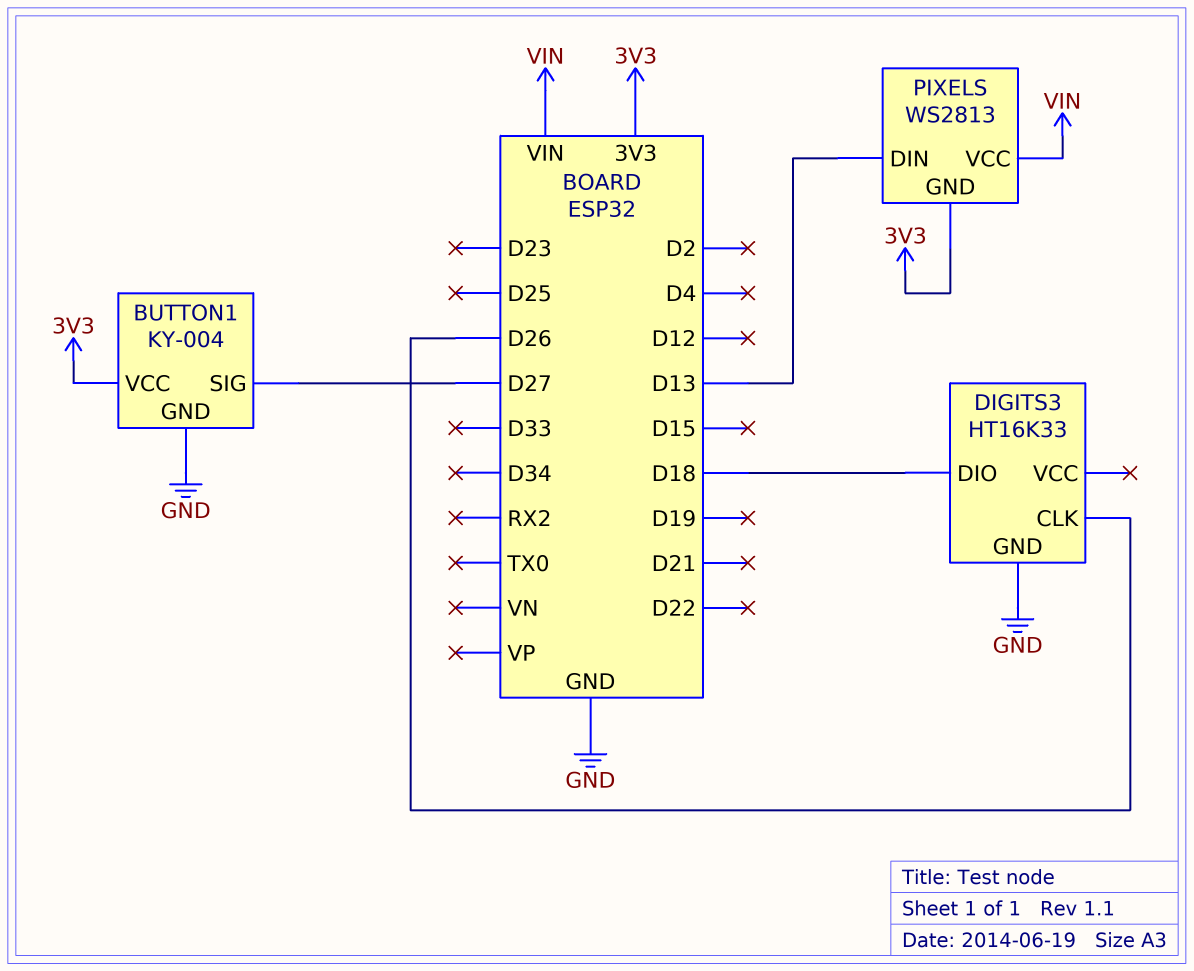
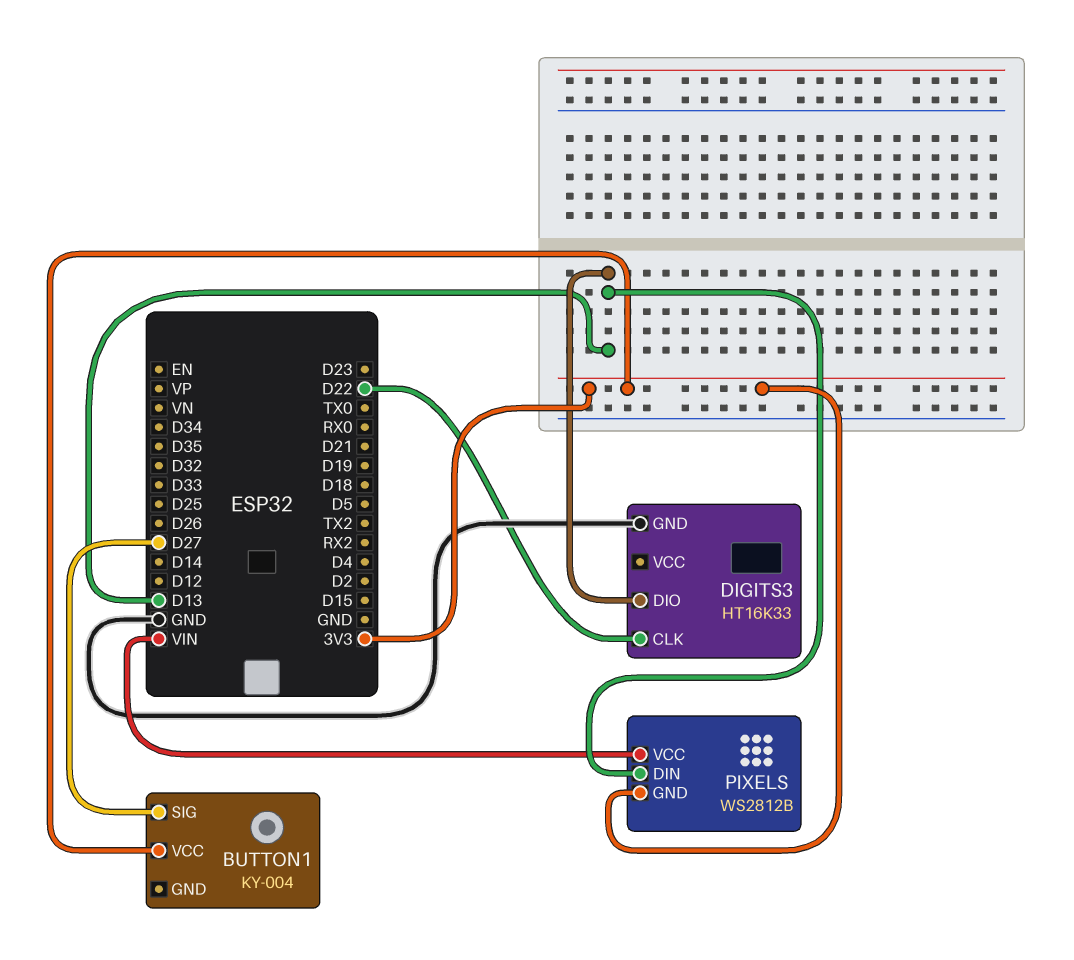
BUTTON1 pin GND: GND -> none
DIGITS3 pin CLK: D26 -> D22
DIGITS3 pin DIO: D18 -> D13
PIXELS: WS2813 -> WS2812B

